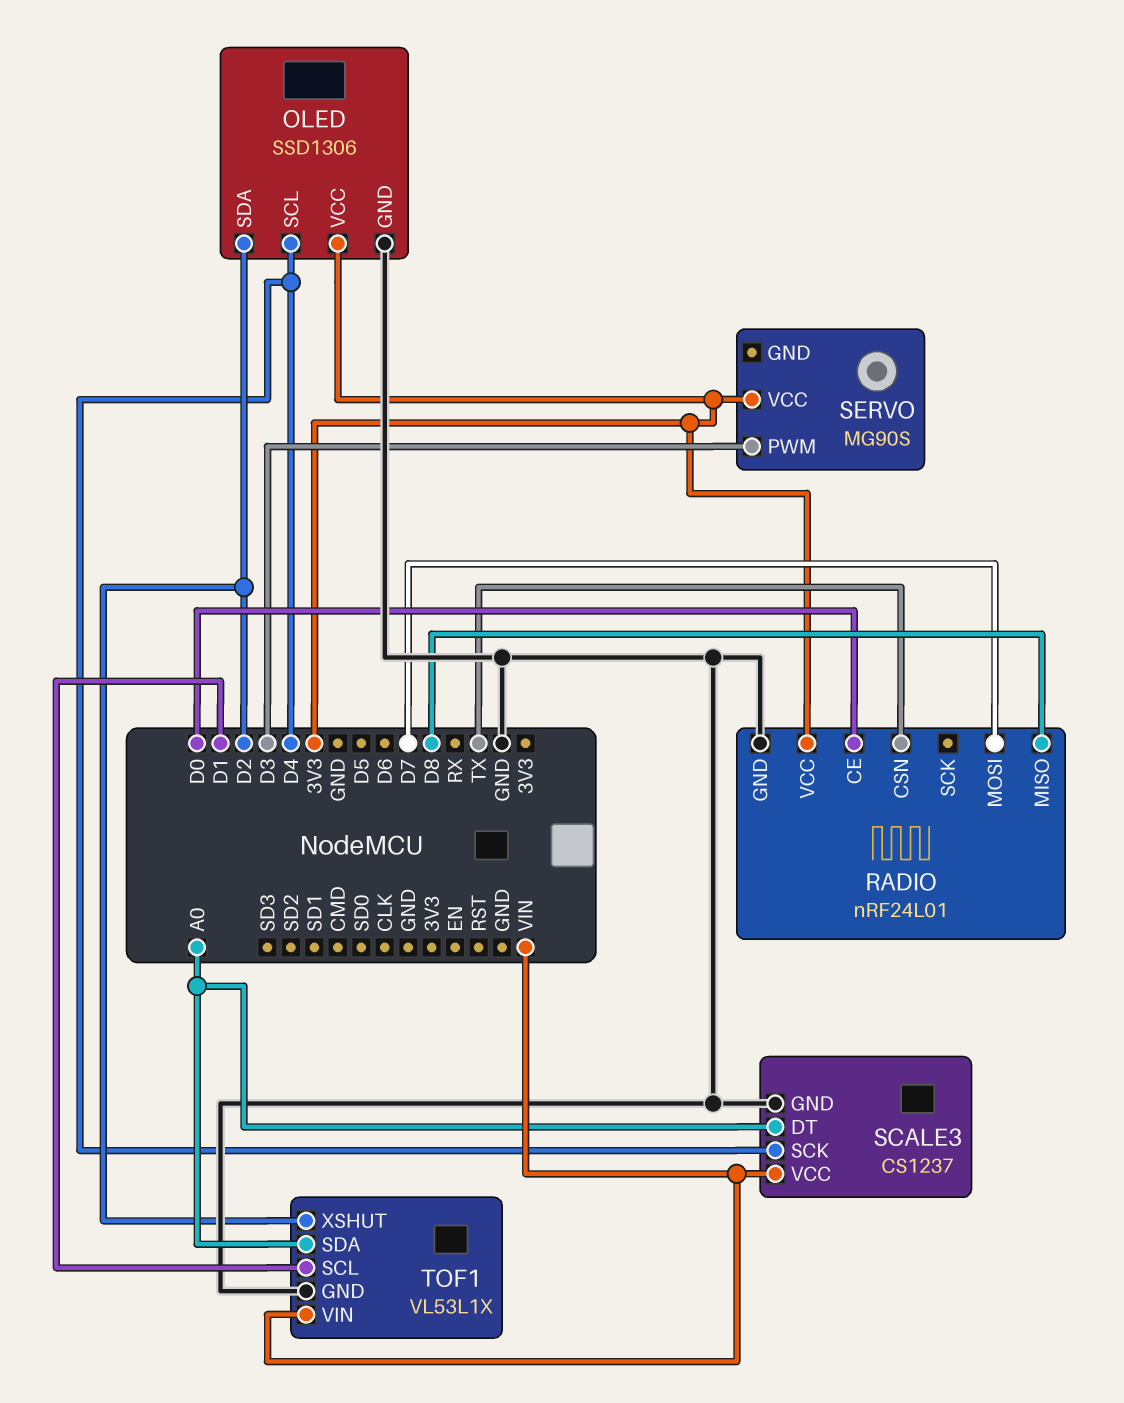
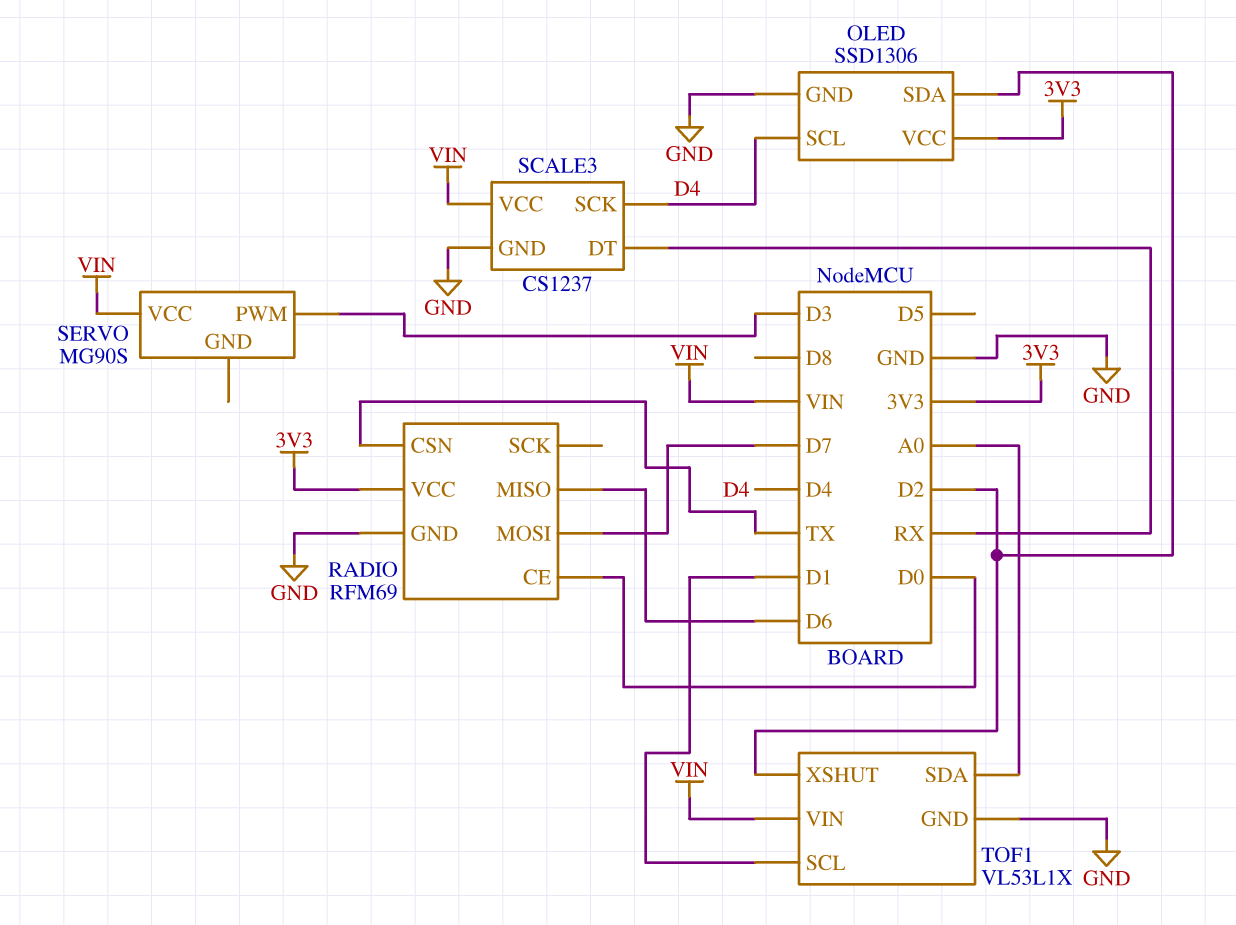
RADIO: nRF24L01 -> RFM69
RADIO pin MISO: D8 -> D6
SCALE3 pin DT: A0 -> RX
SERVO pin VCC: 3V3 -> VIN

